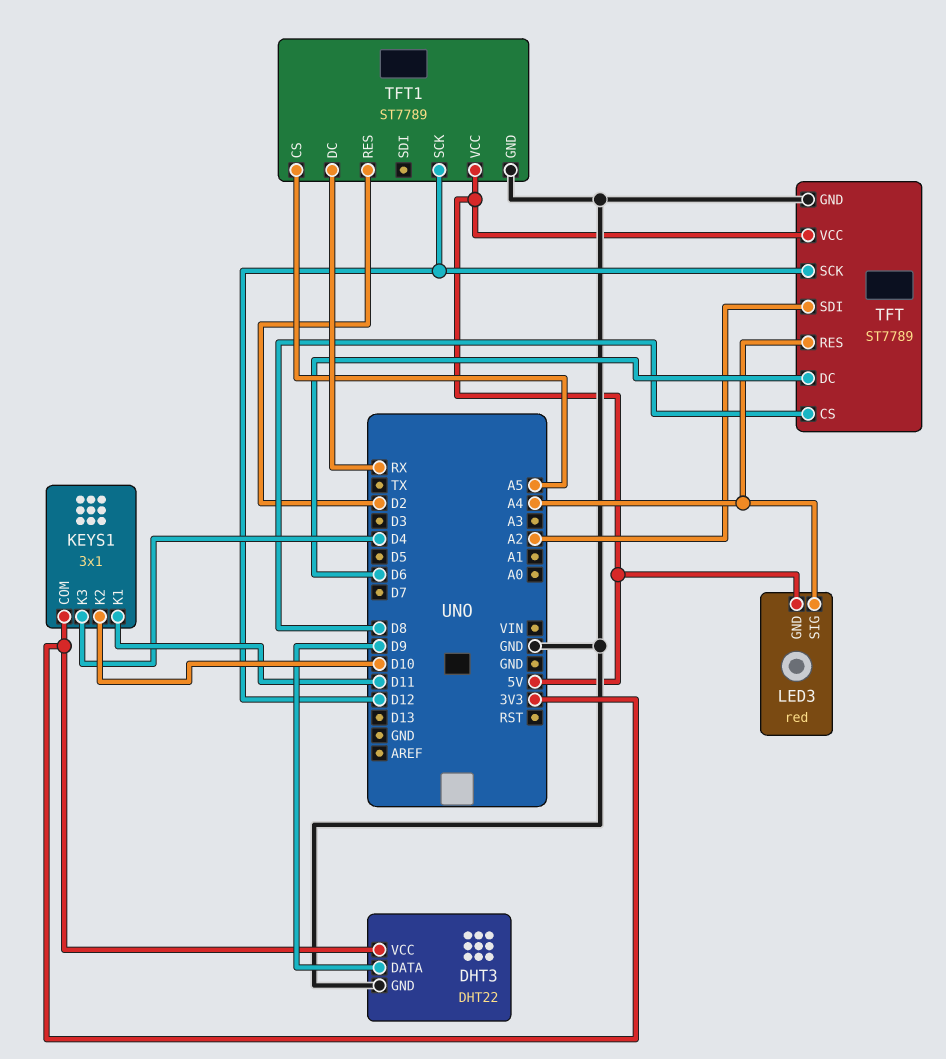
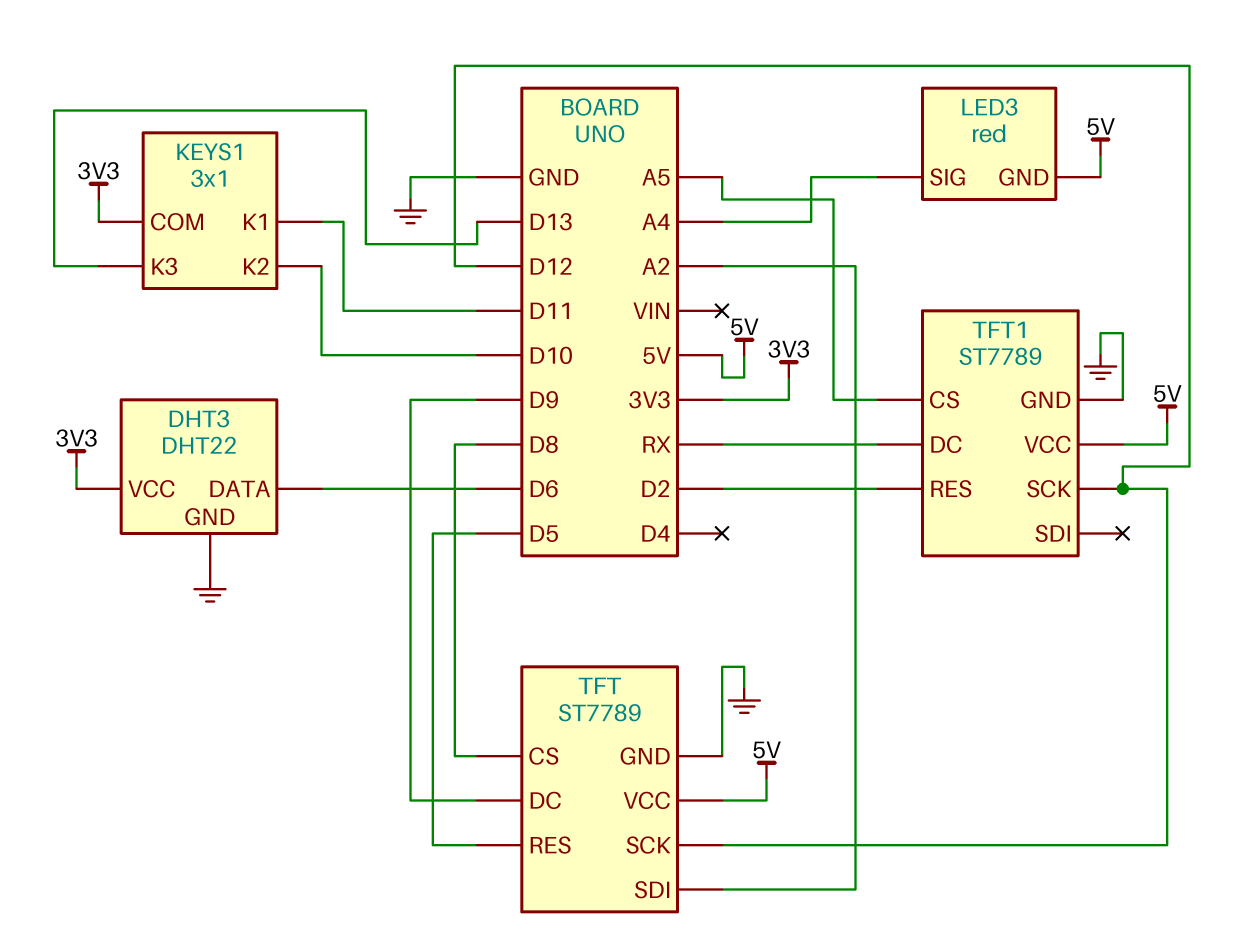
DHT3 pin DATA: D9 -> D6
KEYS1 pin K3: D4 -> D13
TFT pin DC: D6 -> D9
TFT pin RES: A4 -> D5

